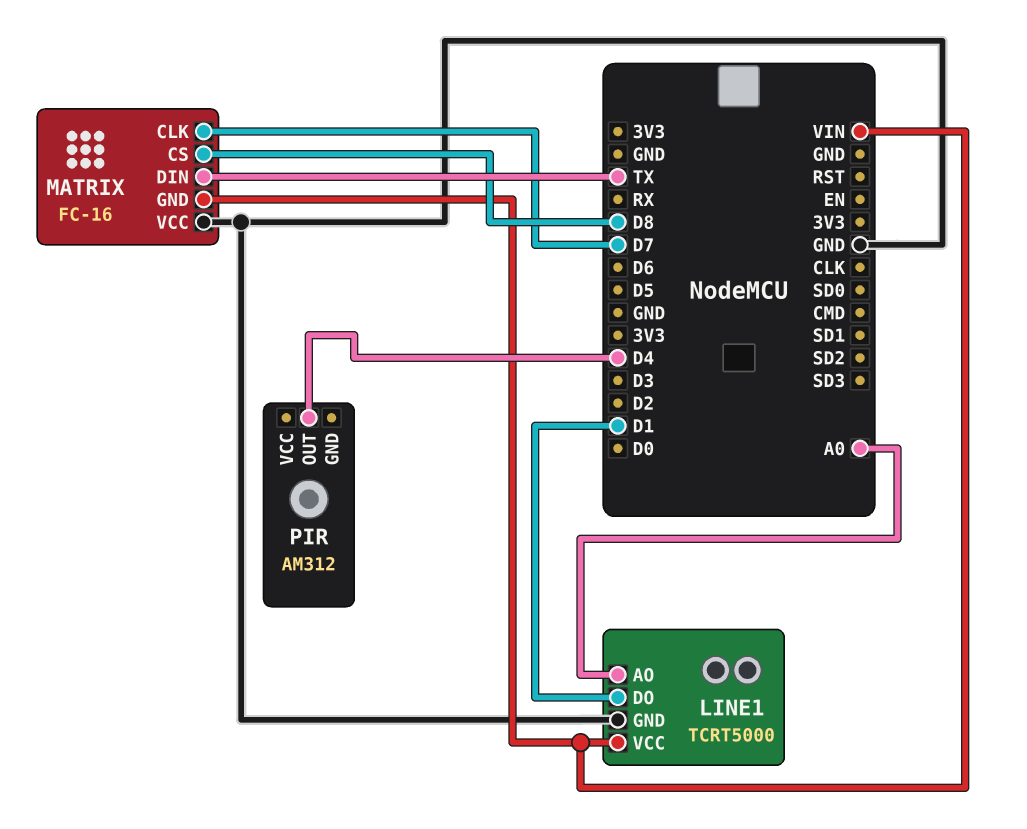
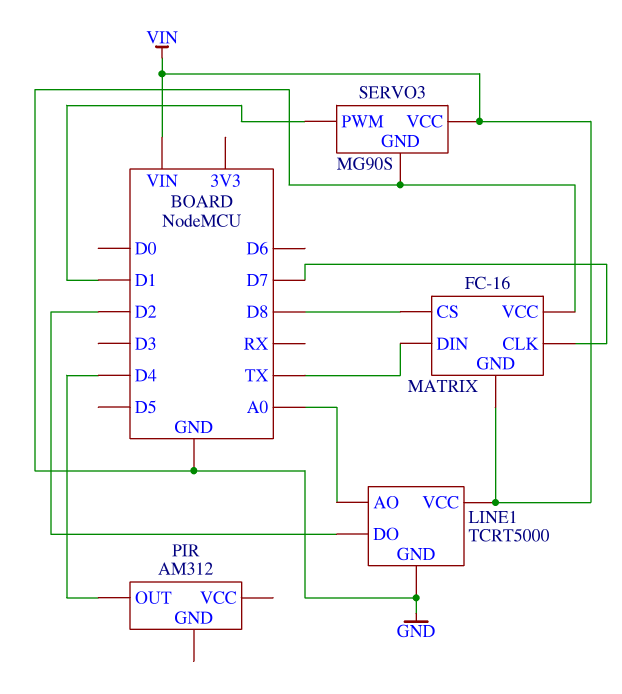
LINE1 pin DO: D1 -> D2
SERVO3: none -> MG90S
SERVO3 pin GND: none -> GND
SERVO3 pin PWM: none -> D1
SERVO3 pin VCC: none -> VIN

